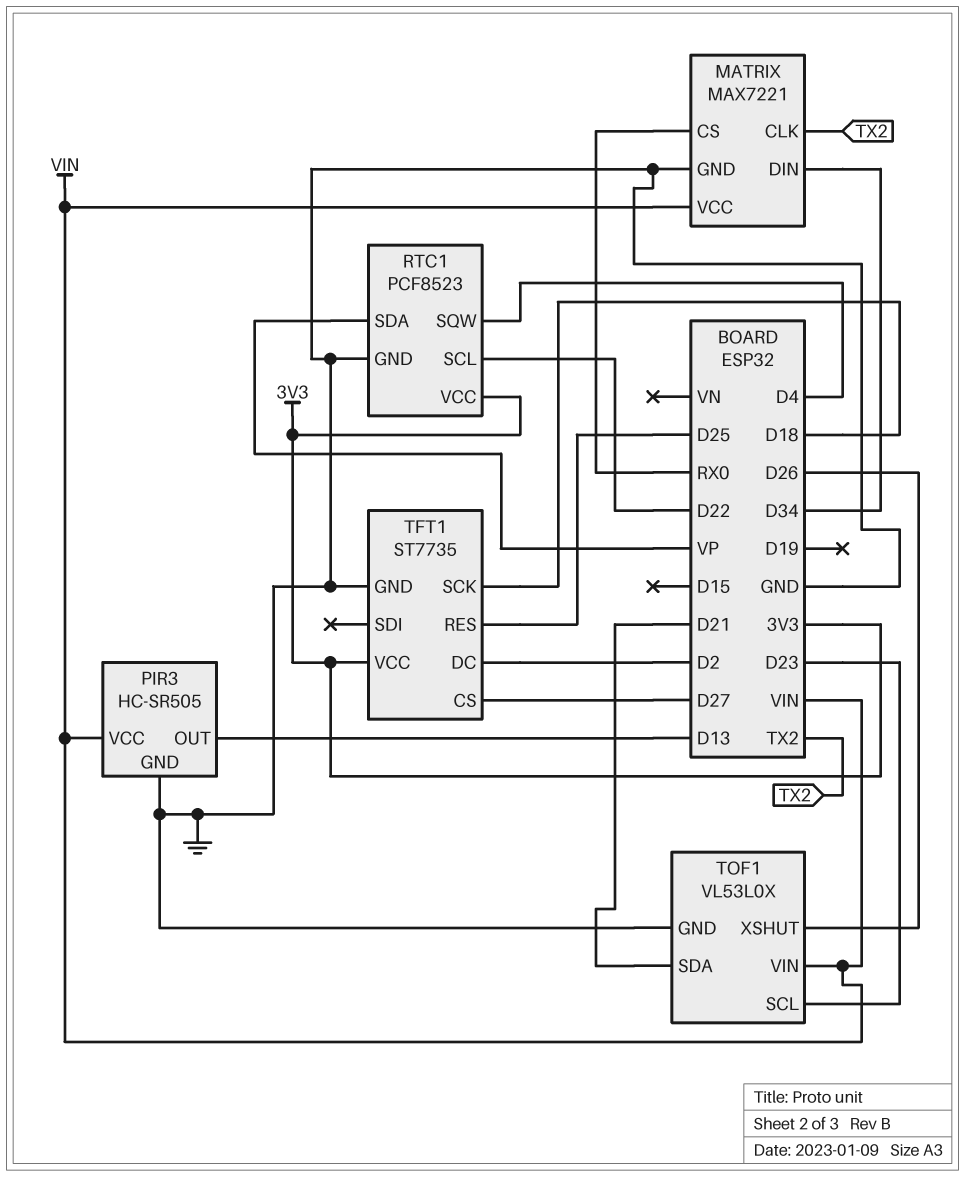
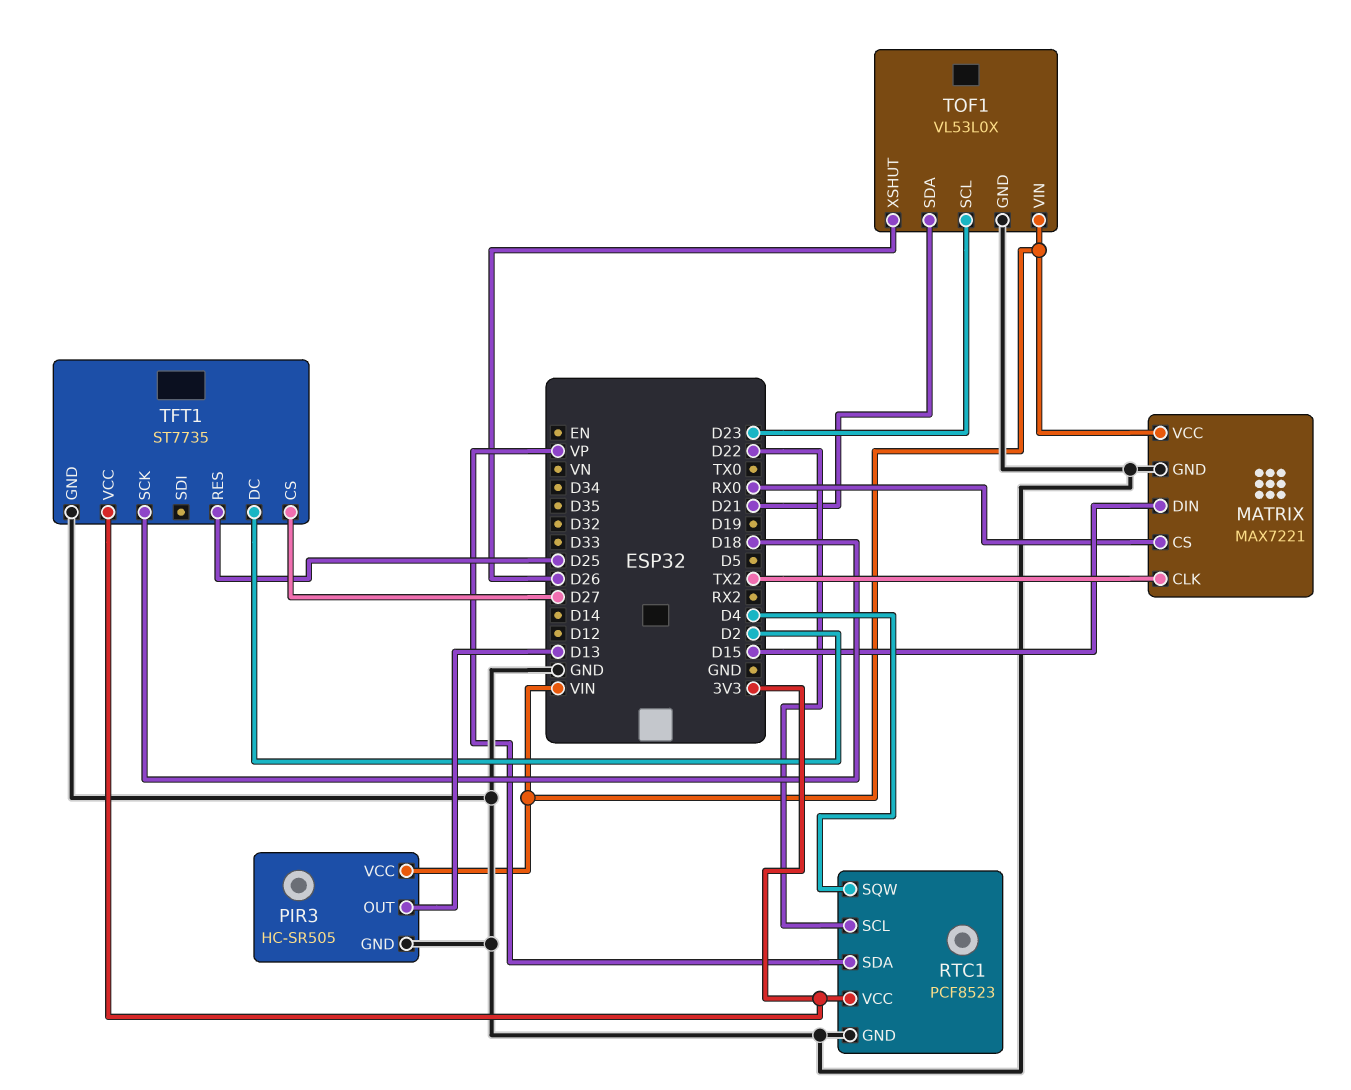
MATRIX pin DIN: D34 -> D15

